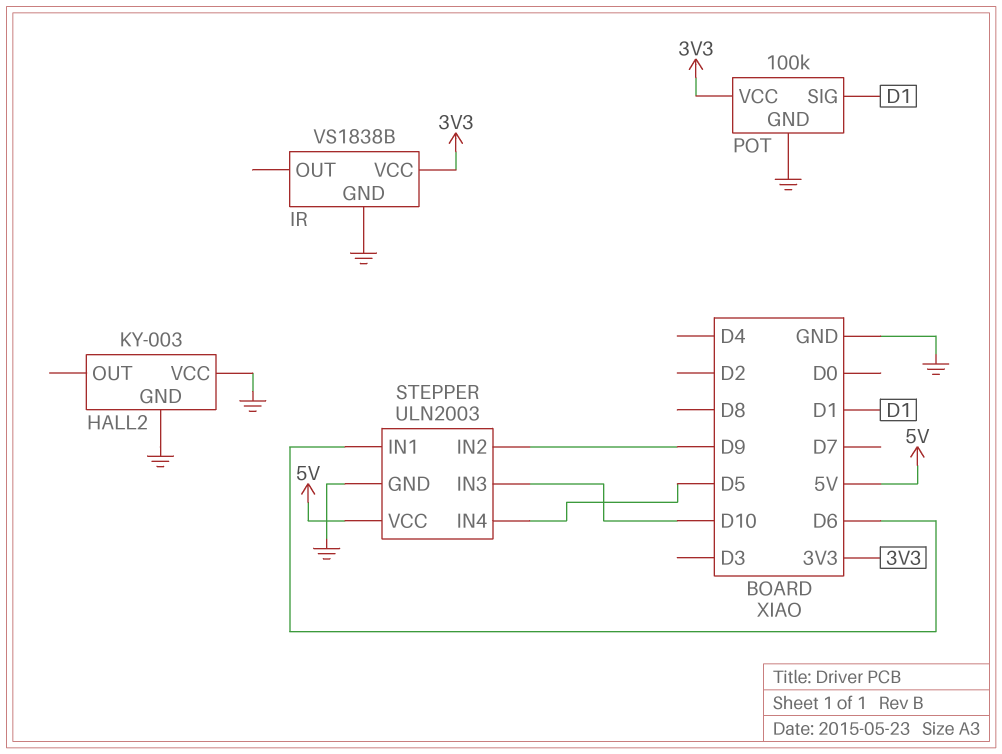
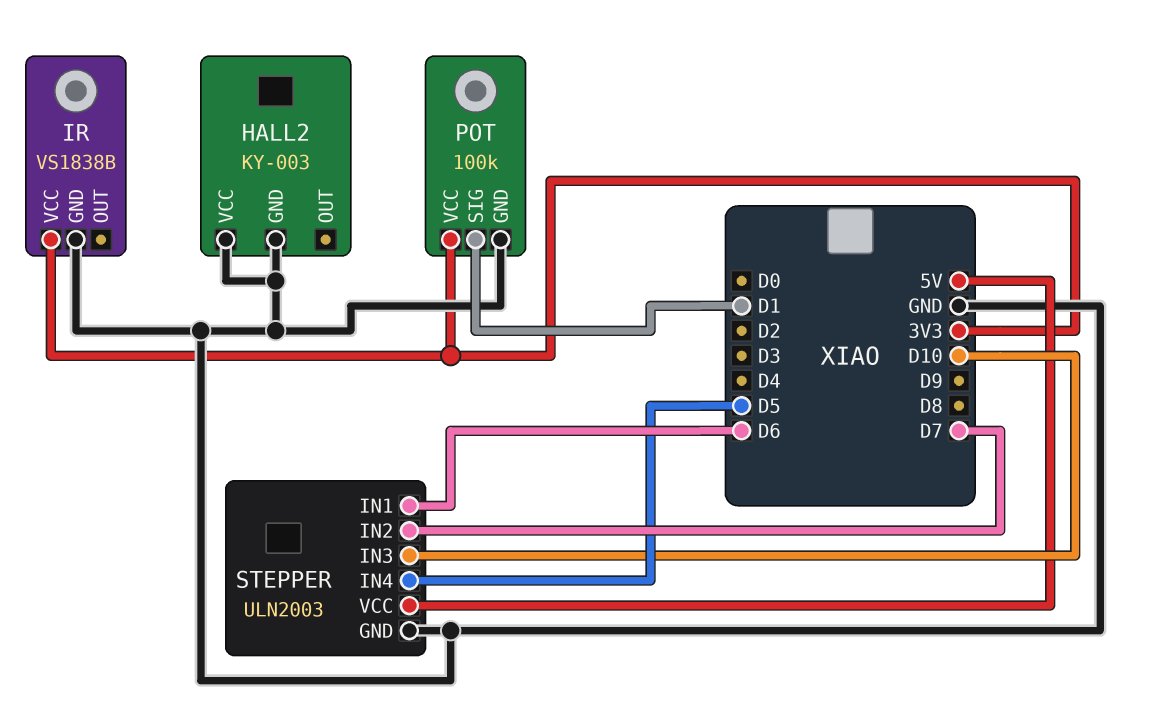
STEPPER pin IN2: D9 -> D7

